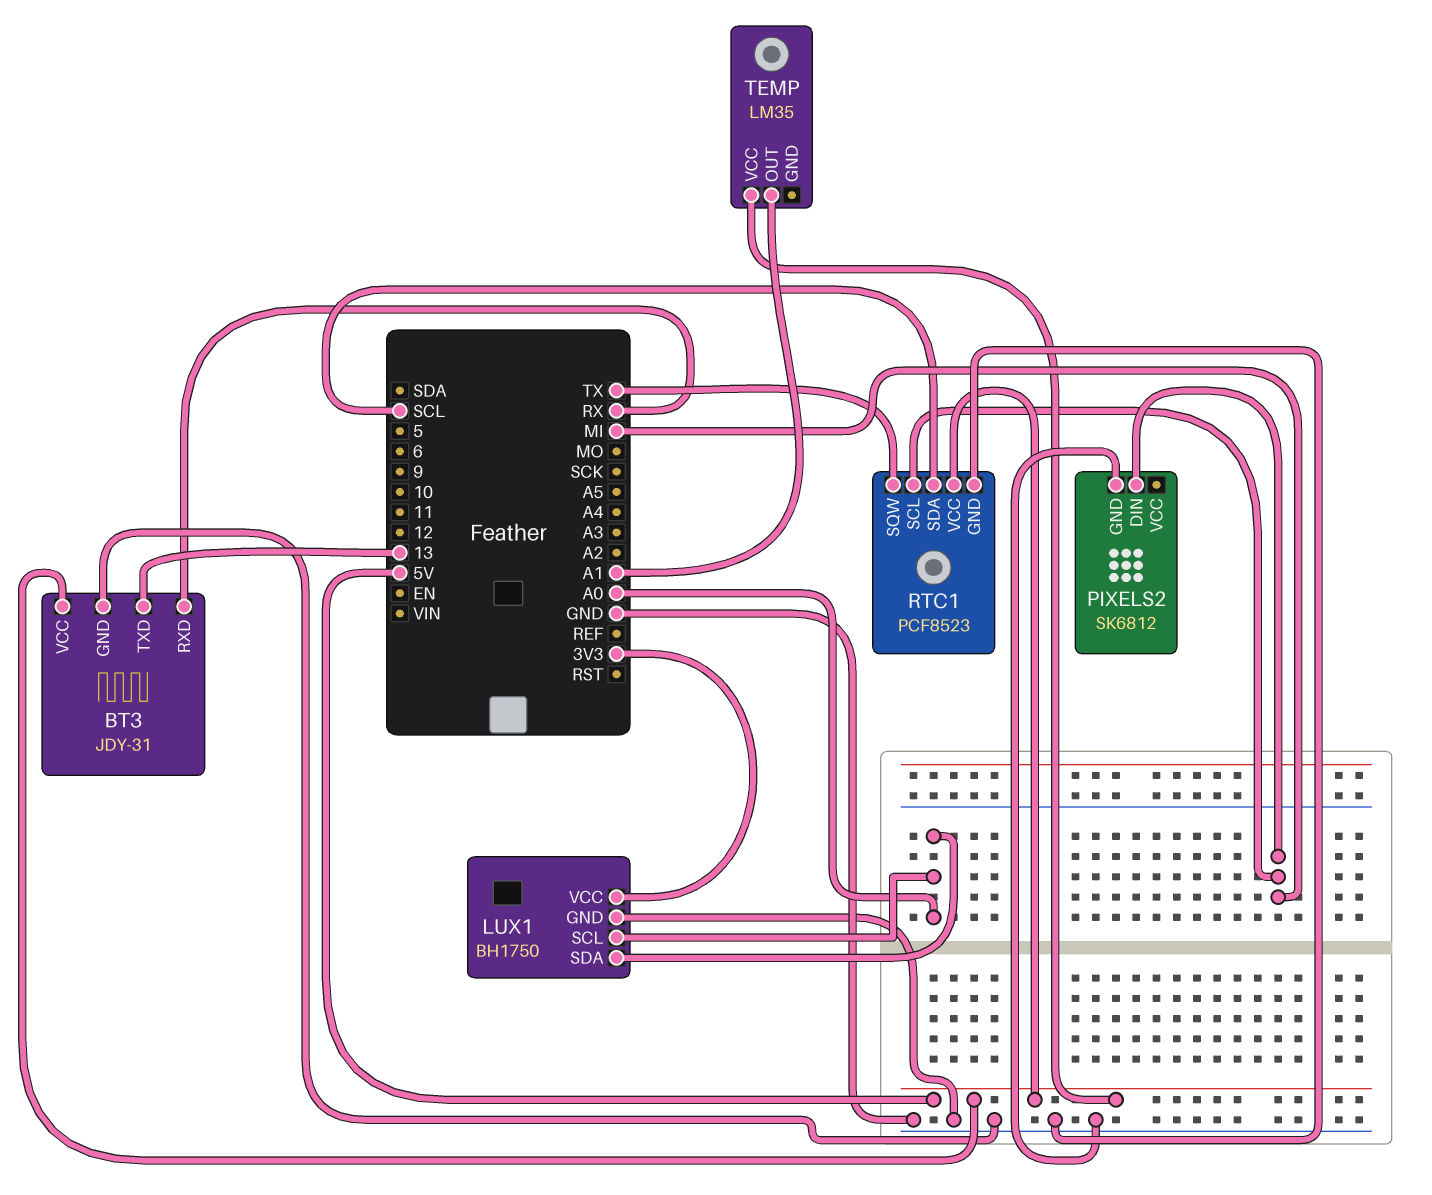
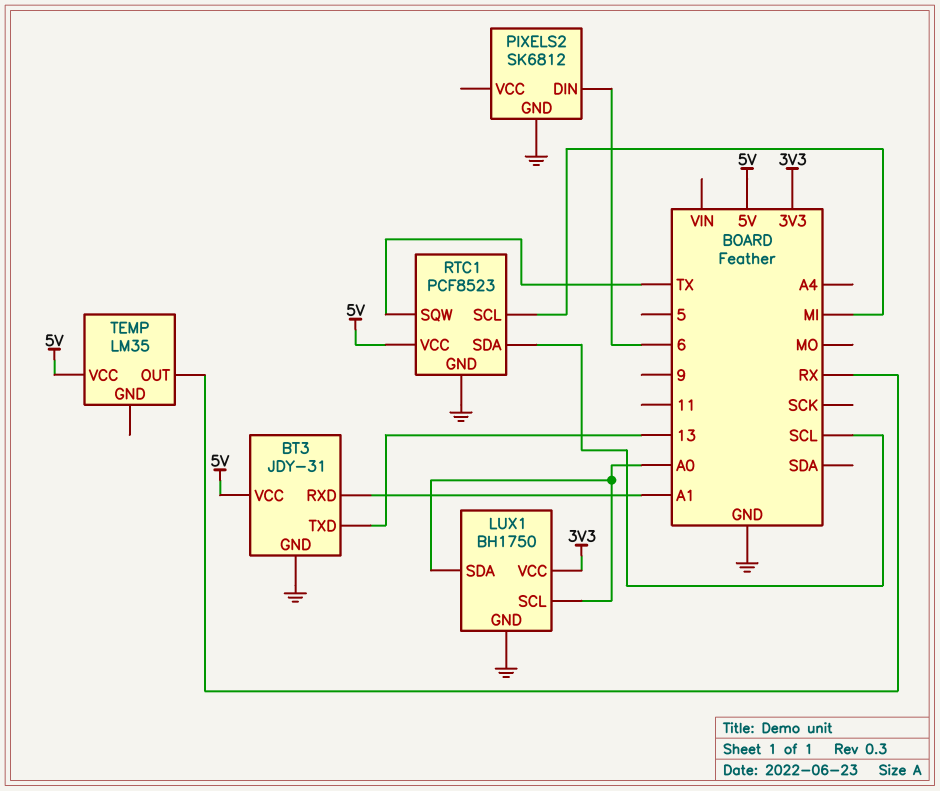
BT3 pin RXD: RX -> A1
PIXELS2 pin DIN: MI -> 6
TEMP pin OUT: A1 -> RX

